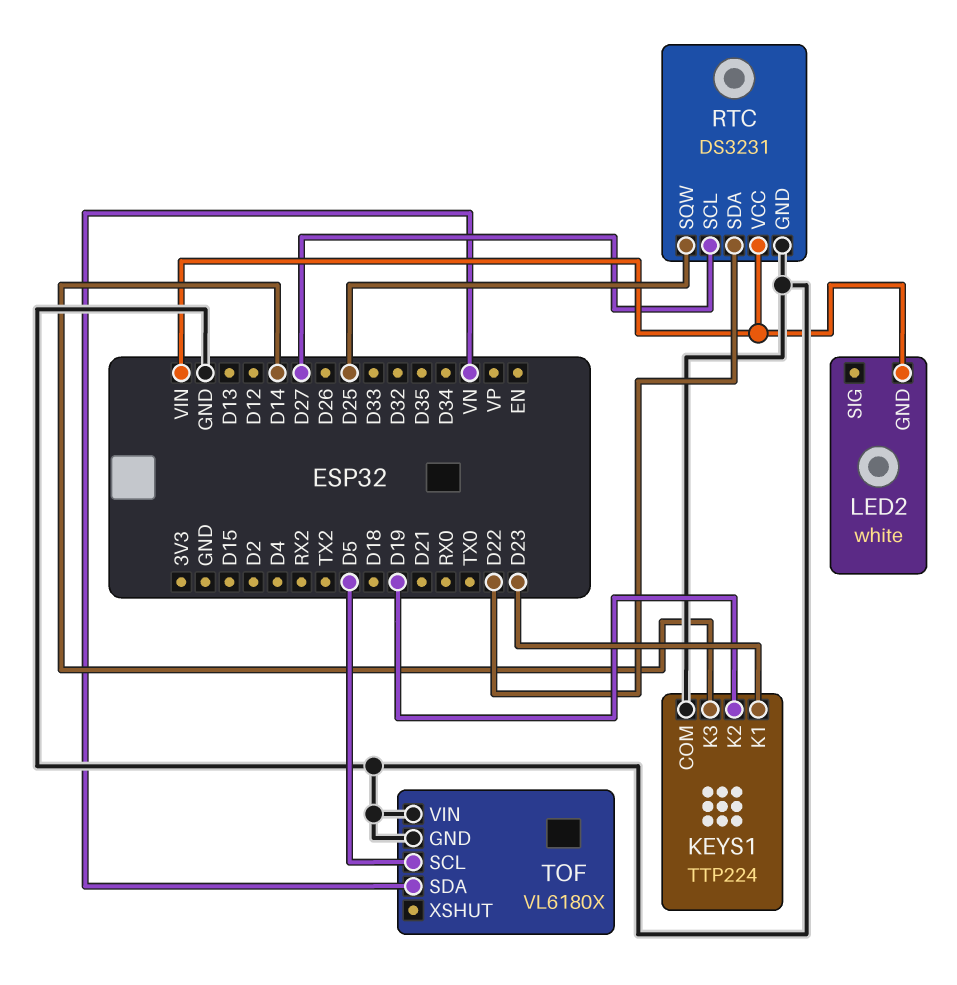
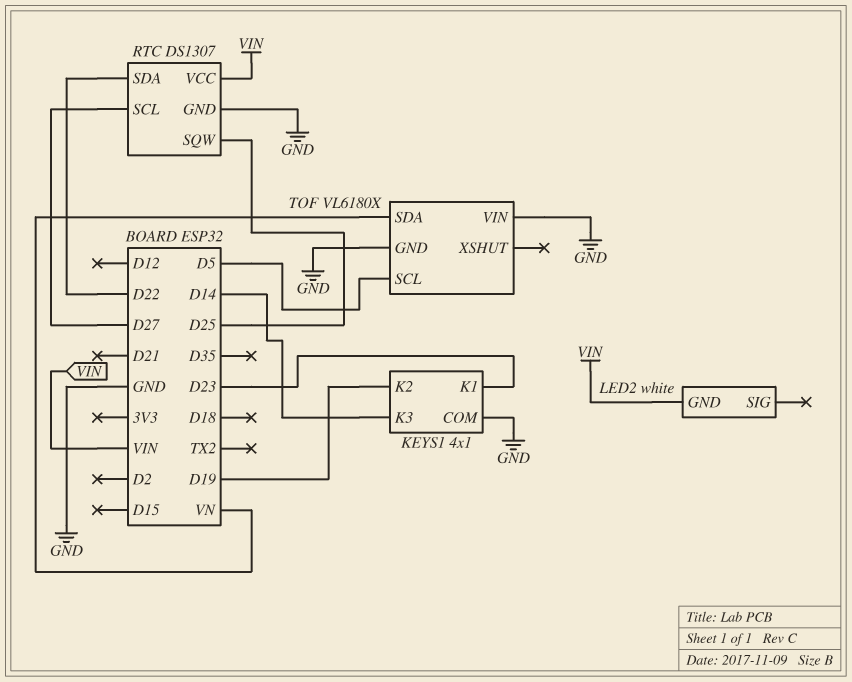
KEYS1: TTP224 -> 4x1
RTC: DS3231 -> DS1307

